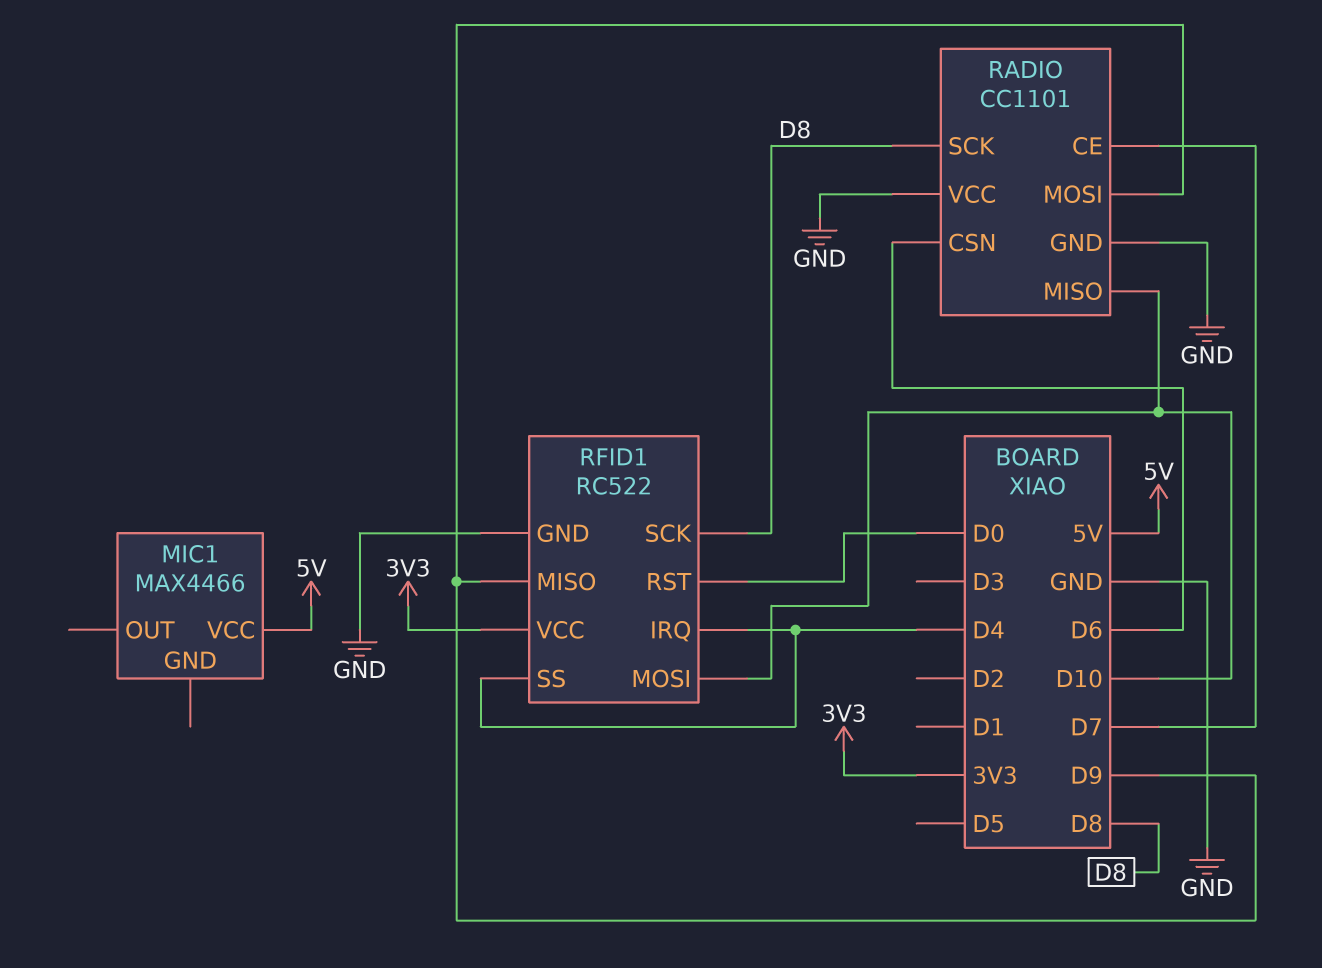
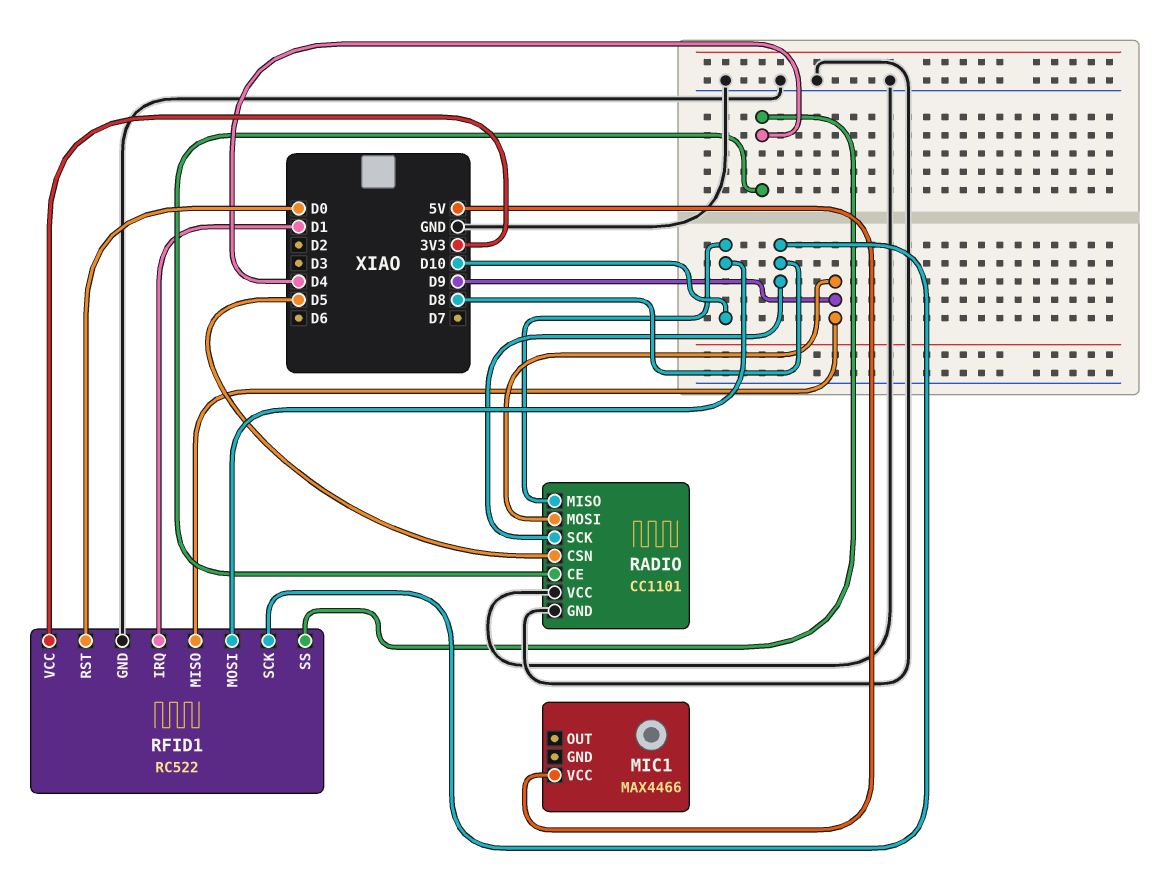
RADIO pin CE: D7 -> D4
RADIO pin CSN: D6 -> D5
RFID1 pin IRQ: D4 -> D1

